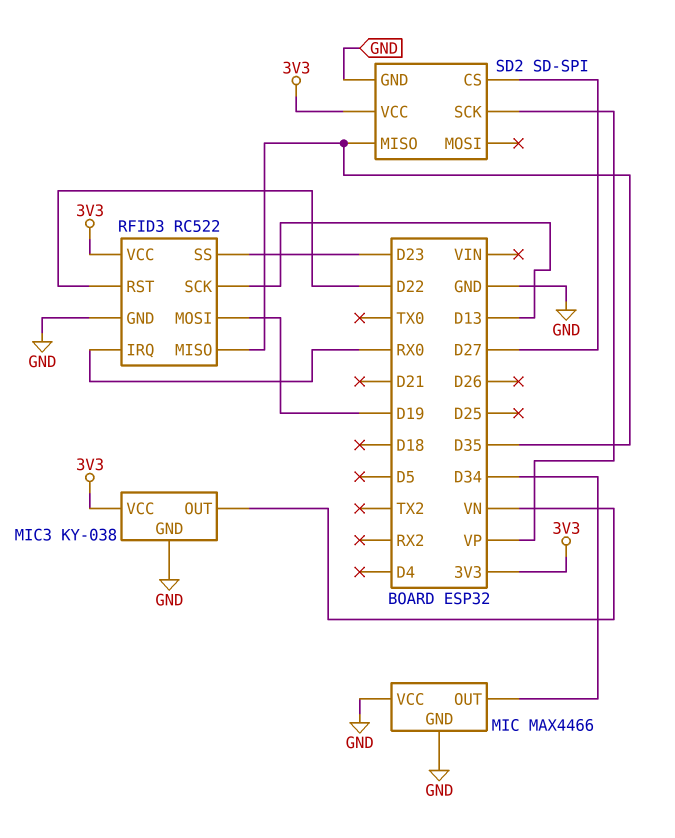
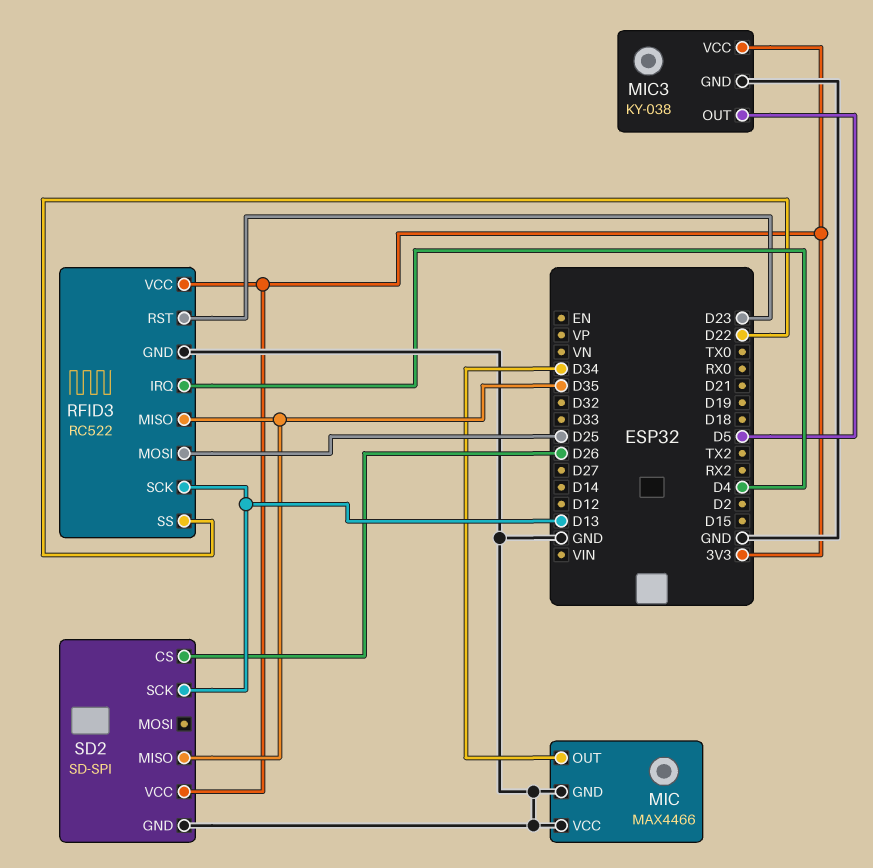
MIC3 pin OUT: VN -> D5
RFID3 pin IRQ: RX0 -> D4
RFID3 pin MOSI: D19 -> D25
RFID3 pin RST: D22 -> D23
RFID3 pin SS: D23 -> D22
SD2 pin CS: D27 -> D26
SD2 pin SCK: VP -> D13

